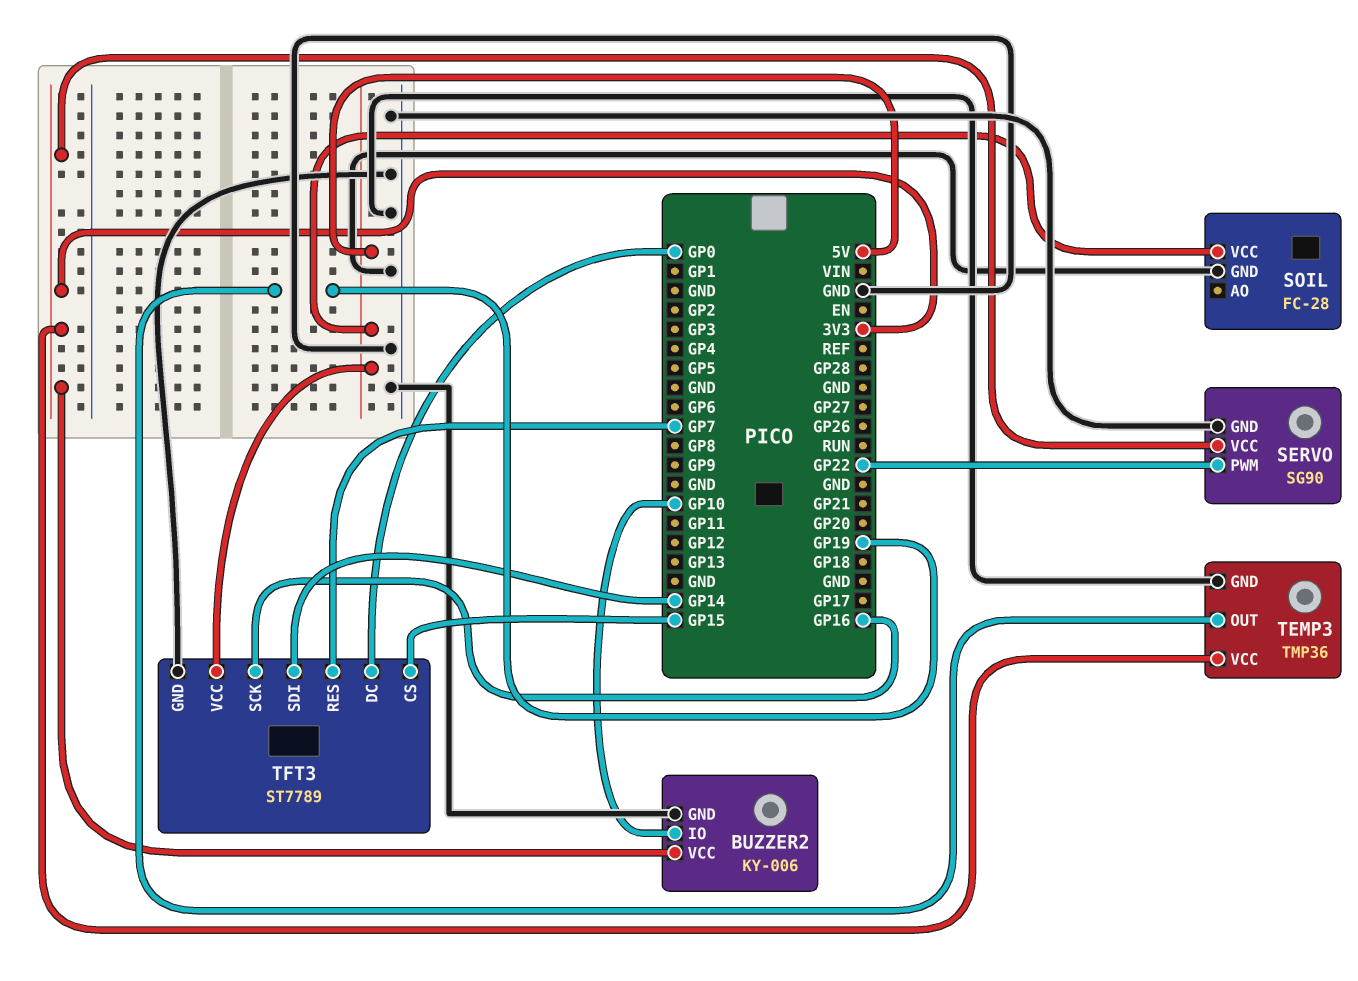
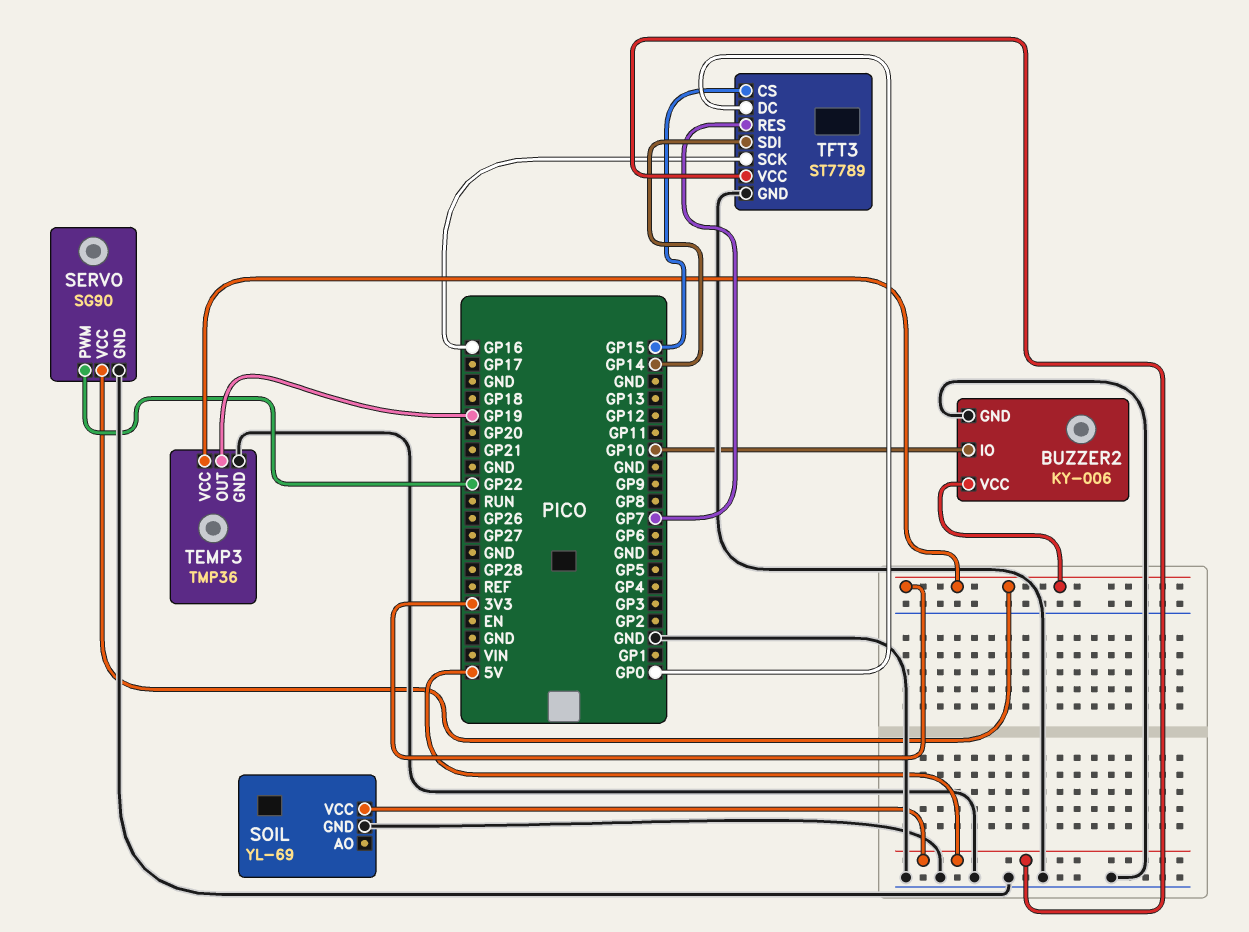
SOIL: FC-28 -> YL-69

